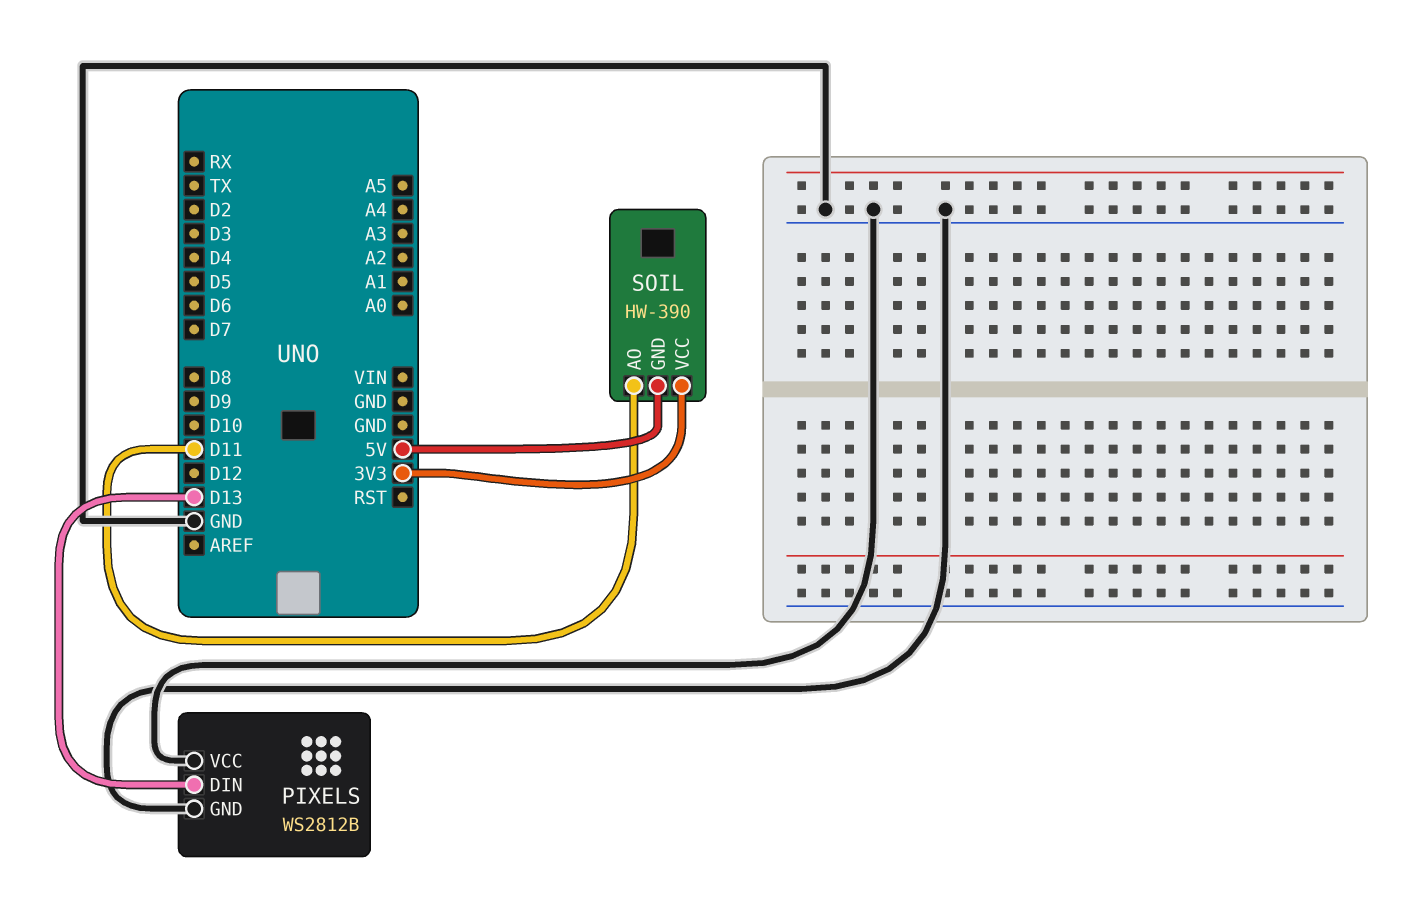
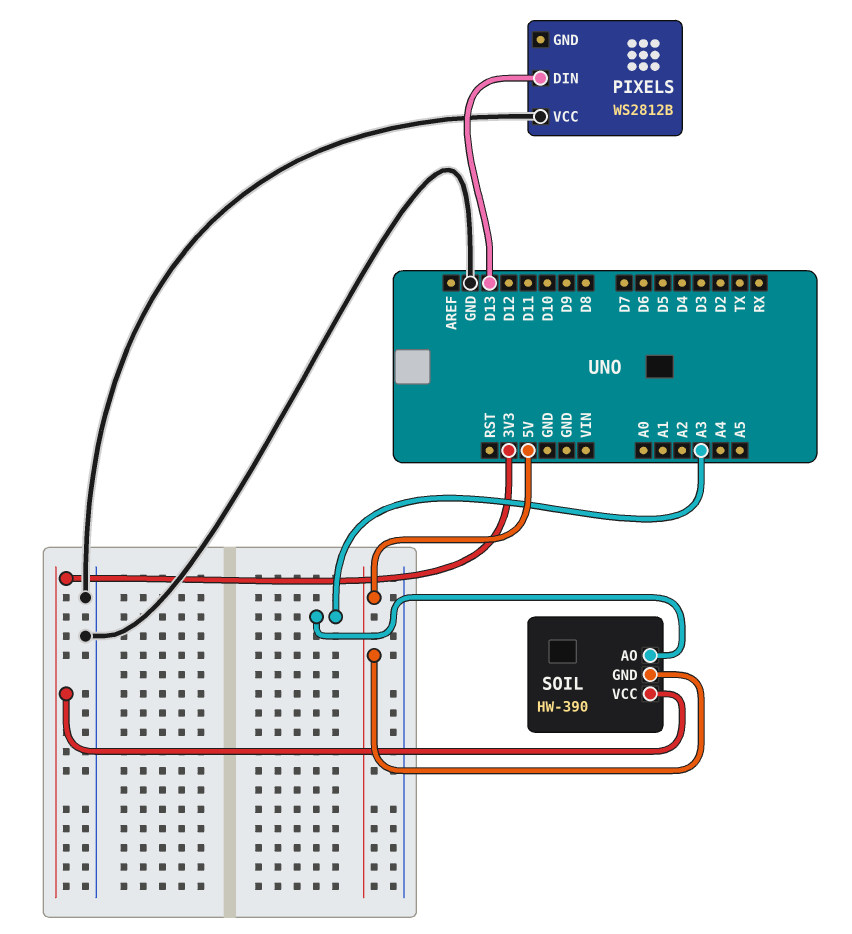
PIXELS pin GND: GND -> none
SOIL pin AO: D11 -> A3

